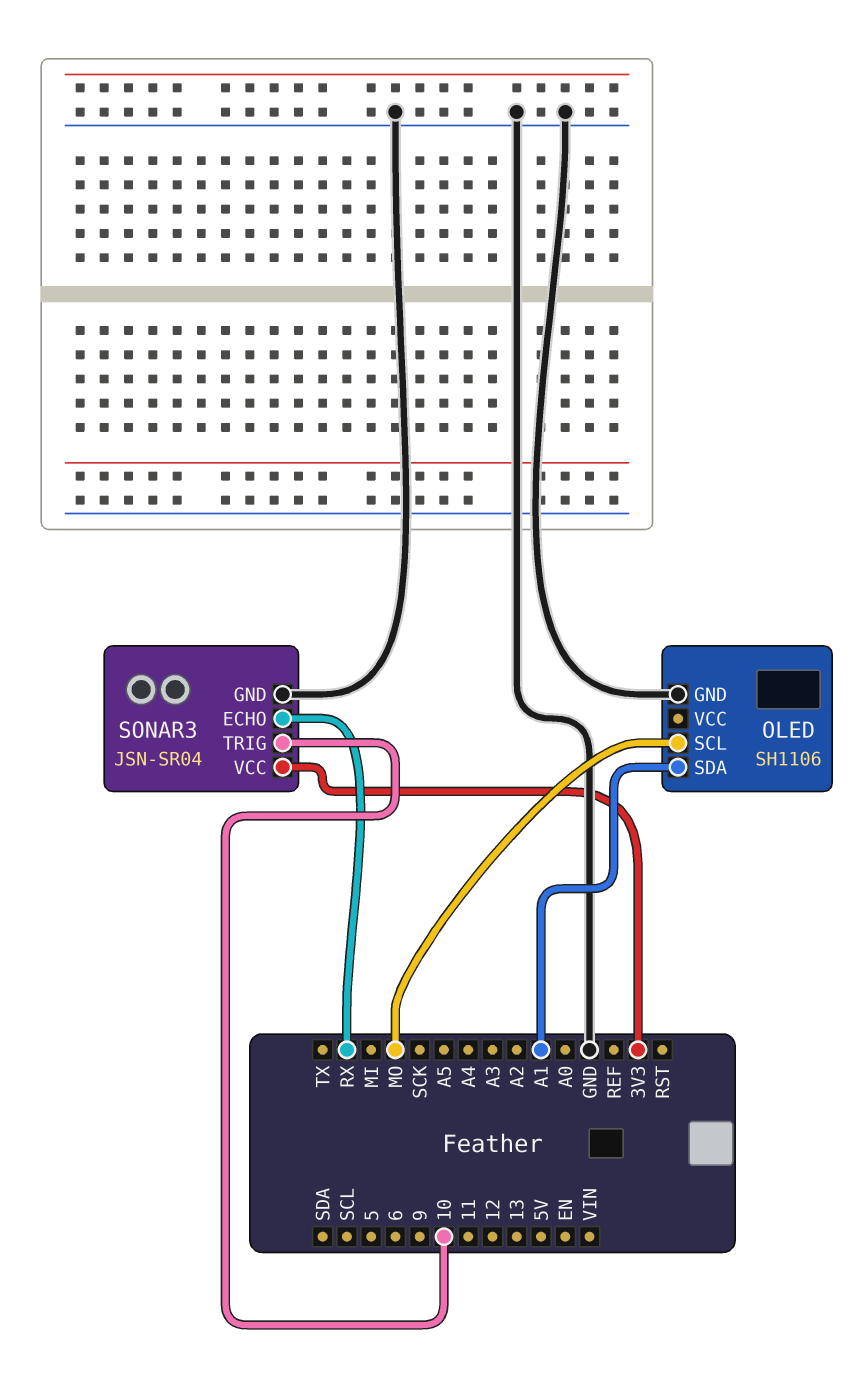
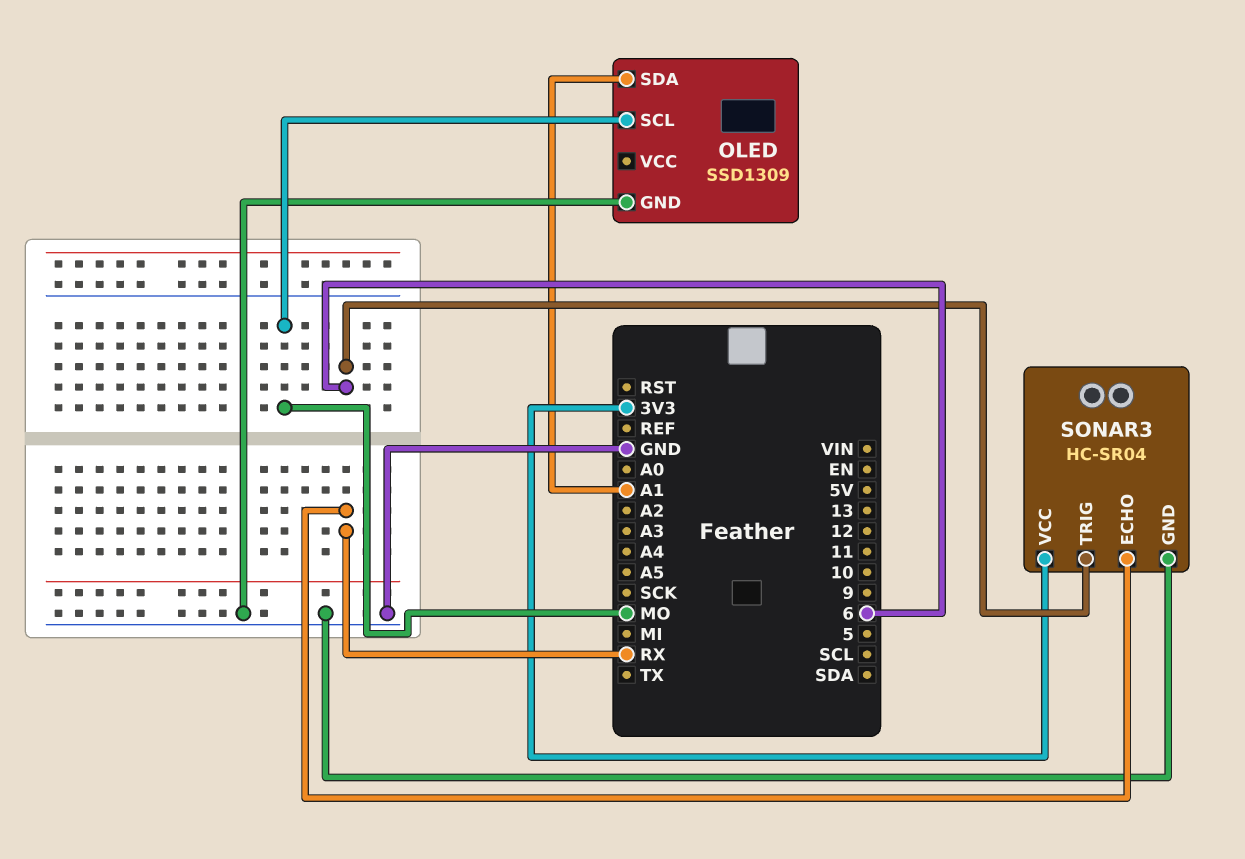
OLED: SH1106 -> SSD1309
SONAR3: JSN-SR04 -> HC-SR04
SONAR3 pin TRIG: 10 -> 6

